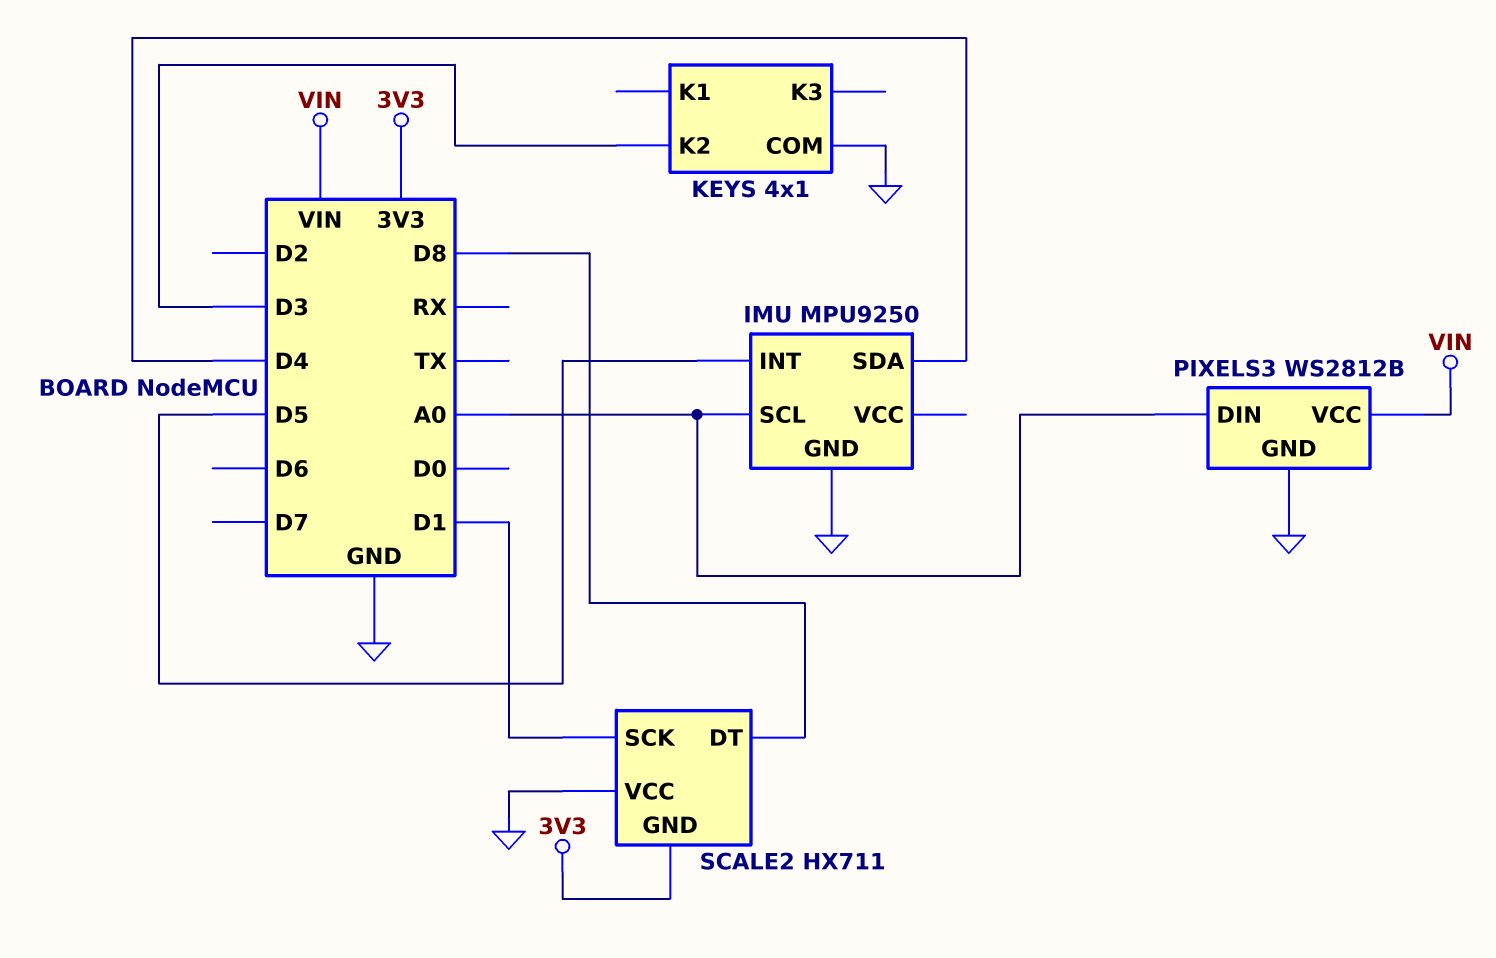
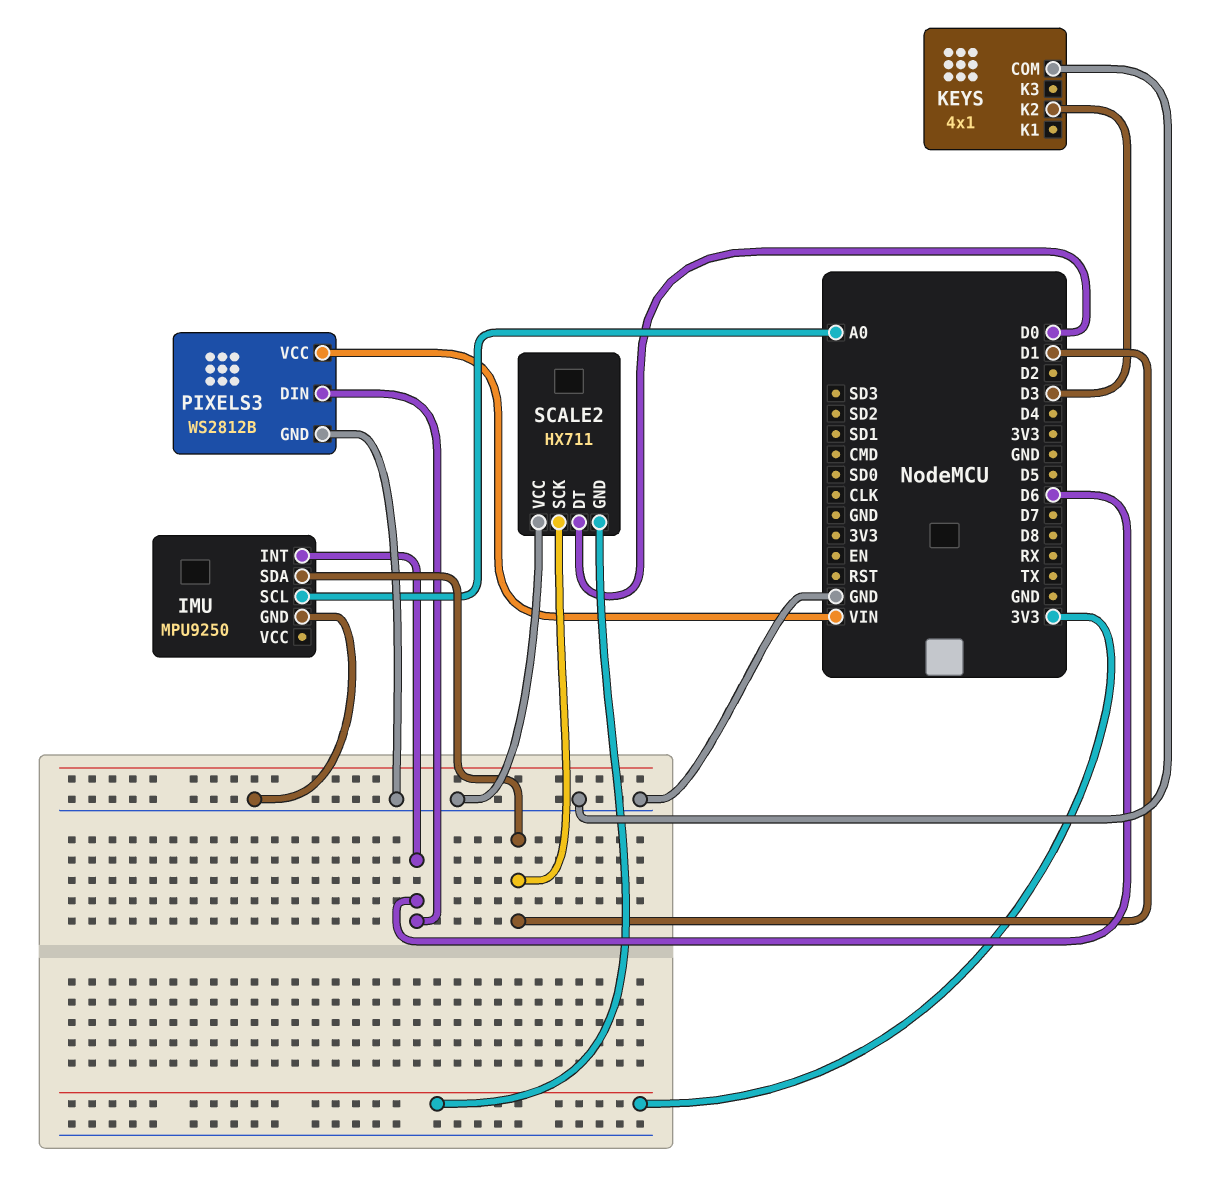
IMU pin INT: D5 -> D6
IMU pin SDA: D4 -> D1
PIXELS3 pin DIN: A0 -> D6
SCALE2 pin DT: D8 -> D0

